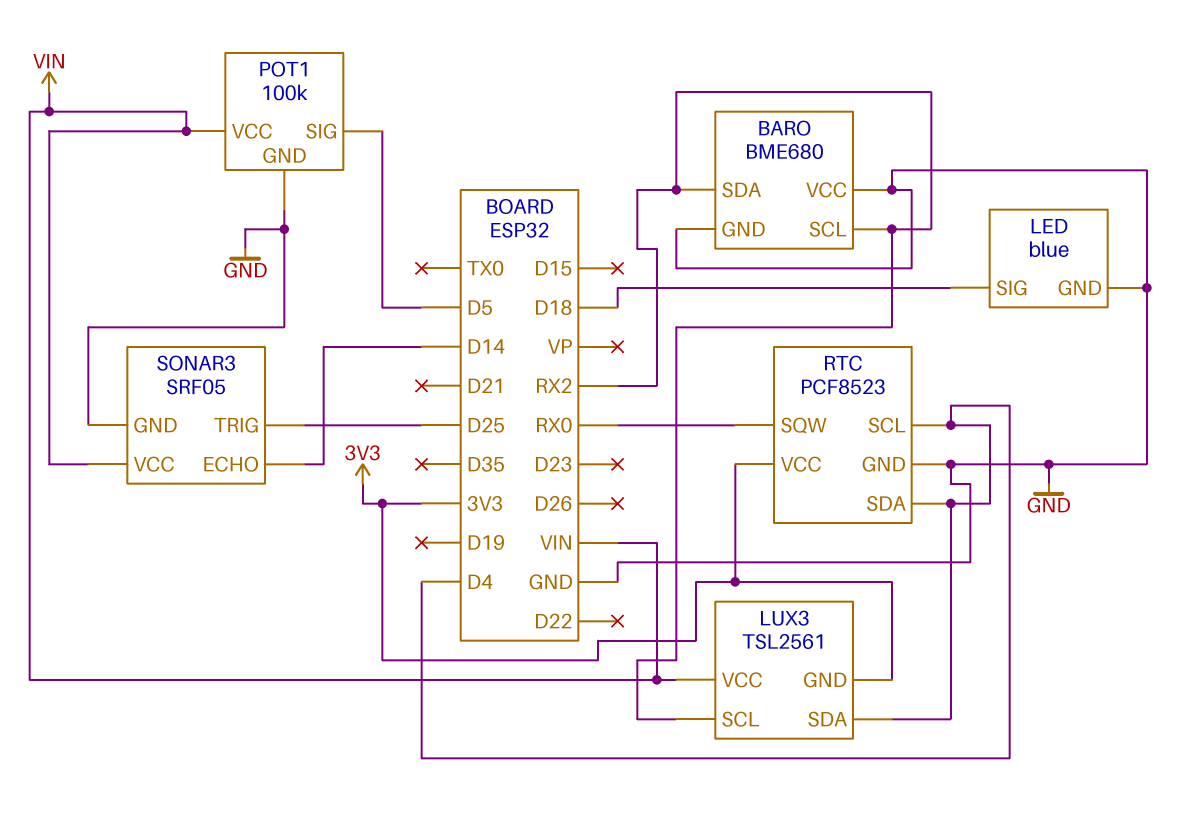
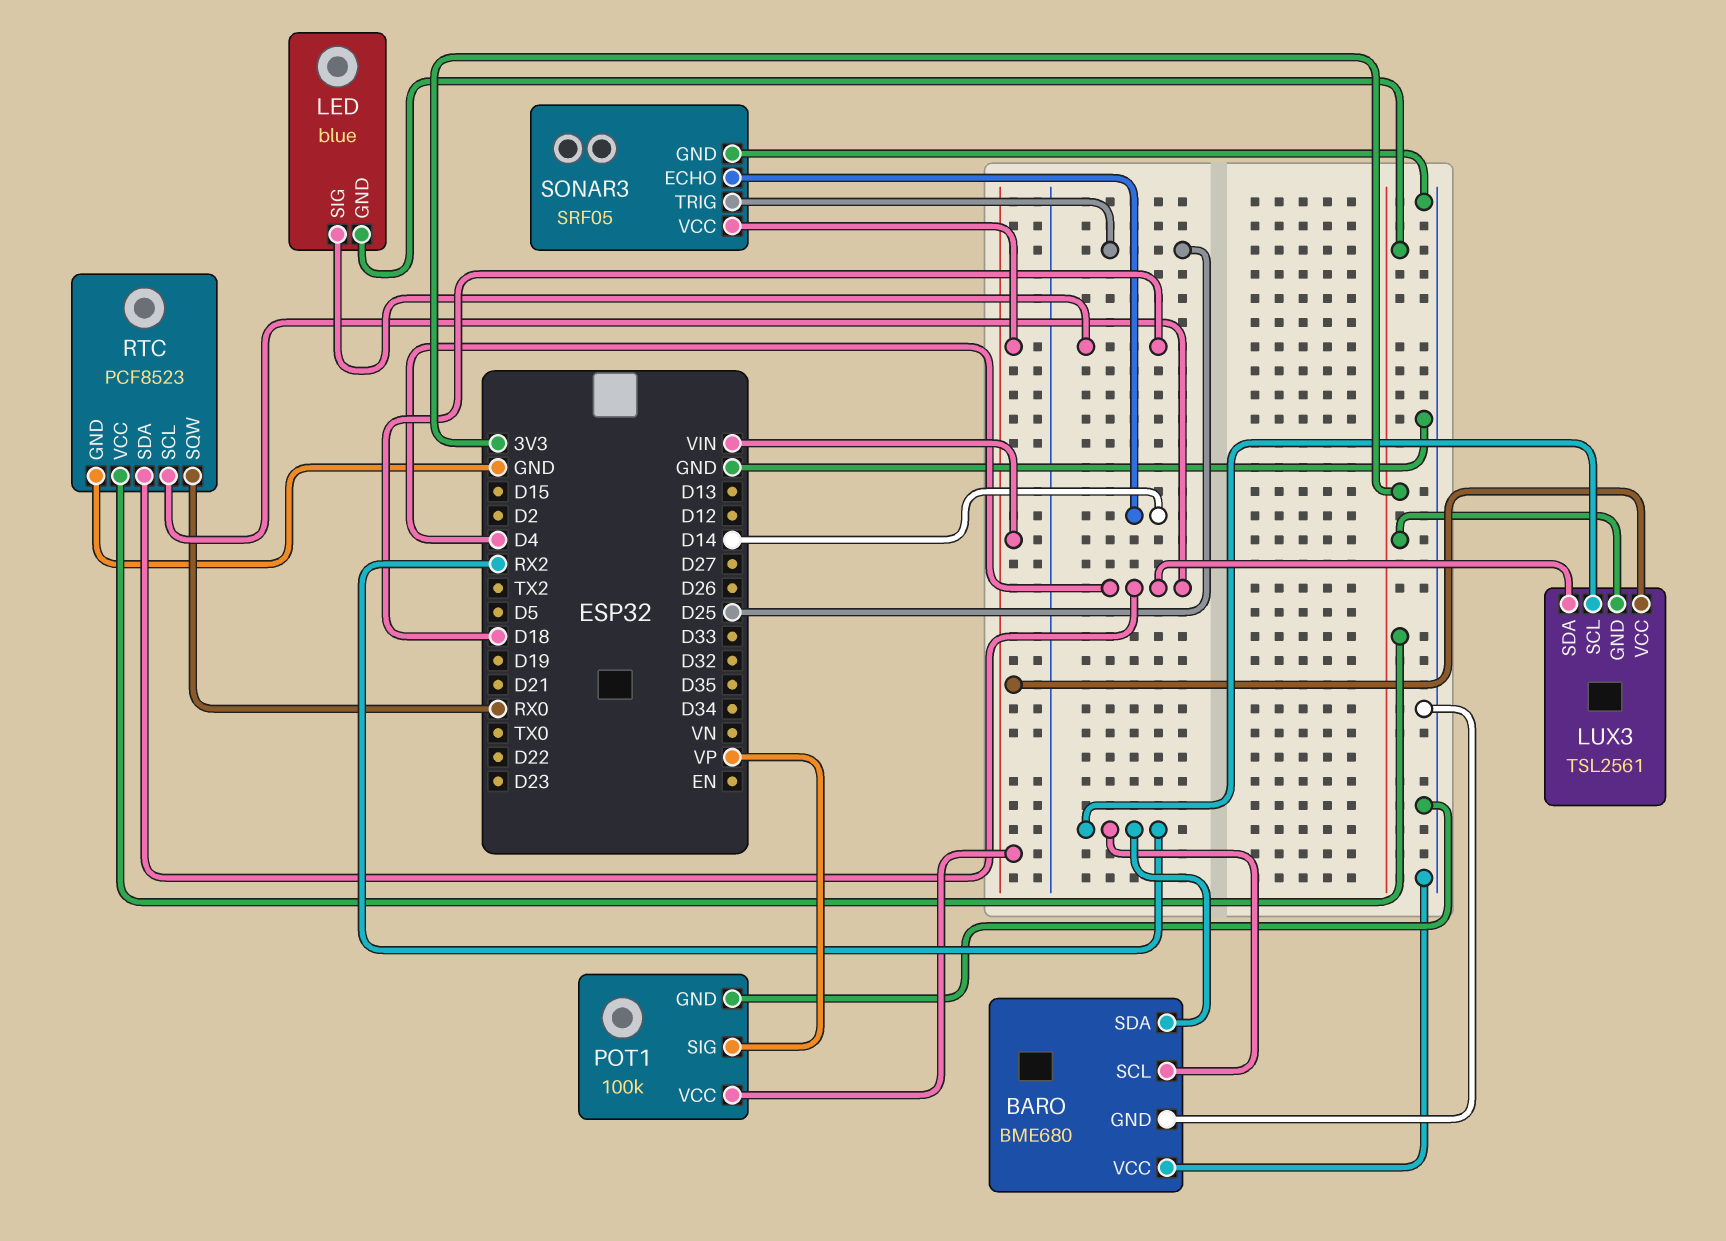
LED pin GND: GND -> 3V3
POT1 pin SIG: D5 -> VP

